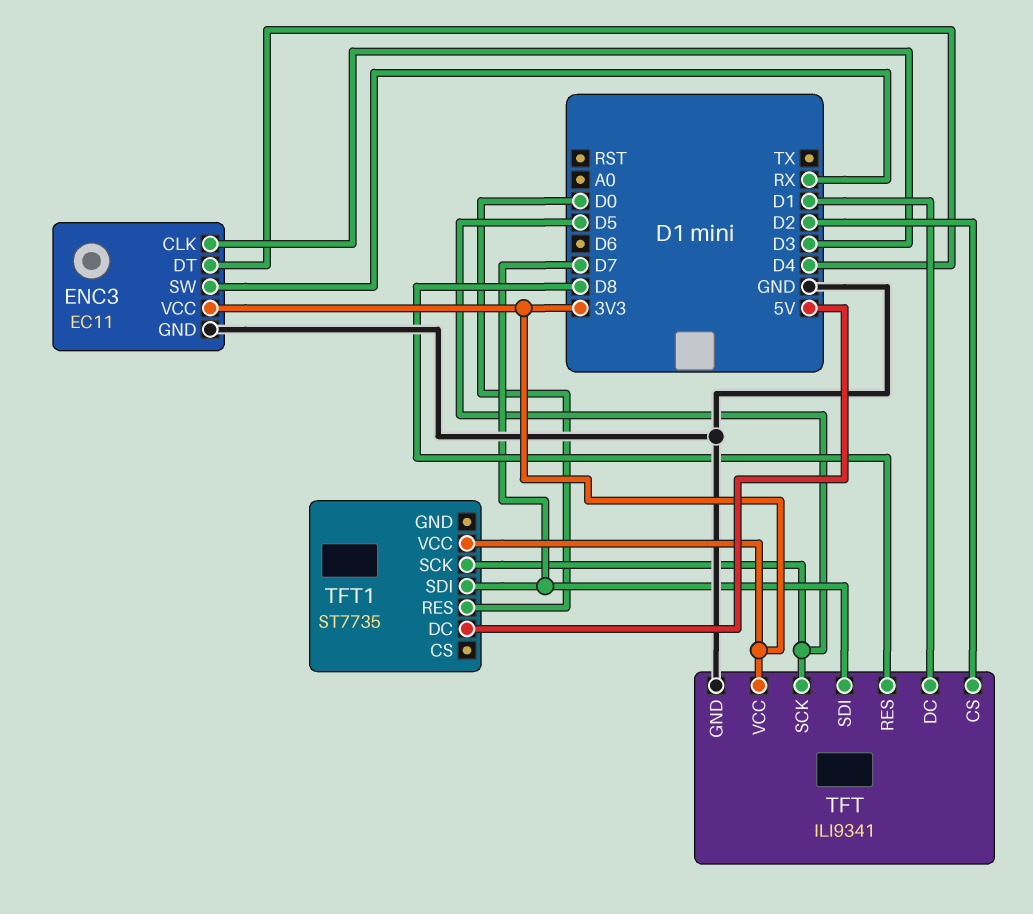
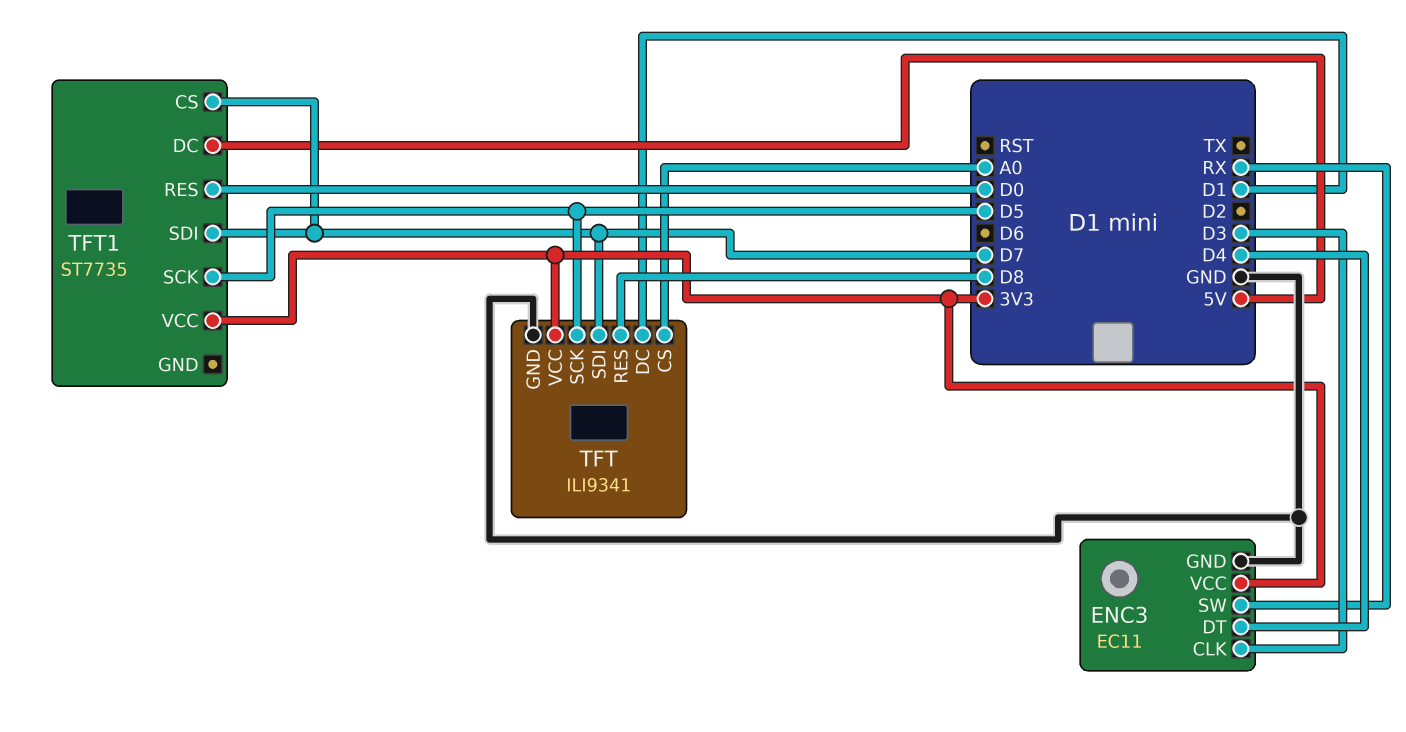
TFT pin CS: D2 -> A0
TFT1 pin CS: none -> D7

